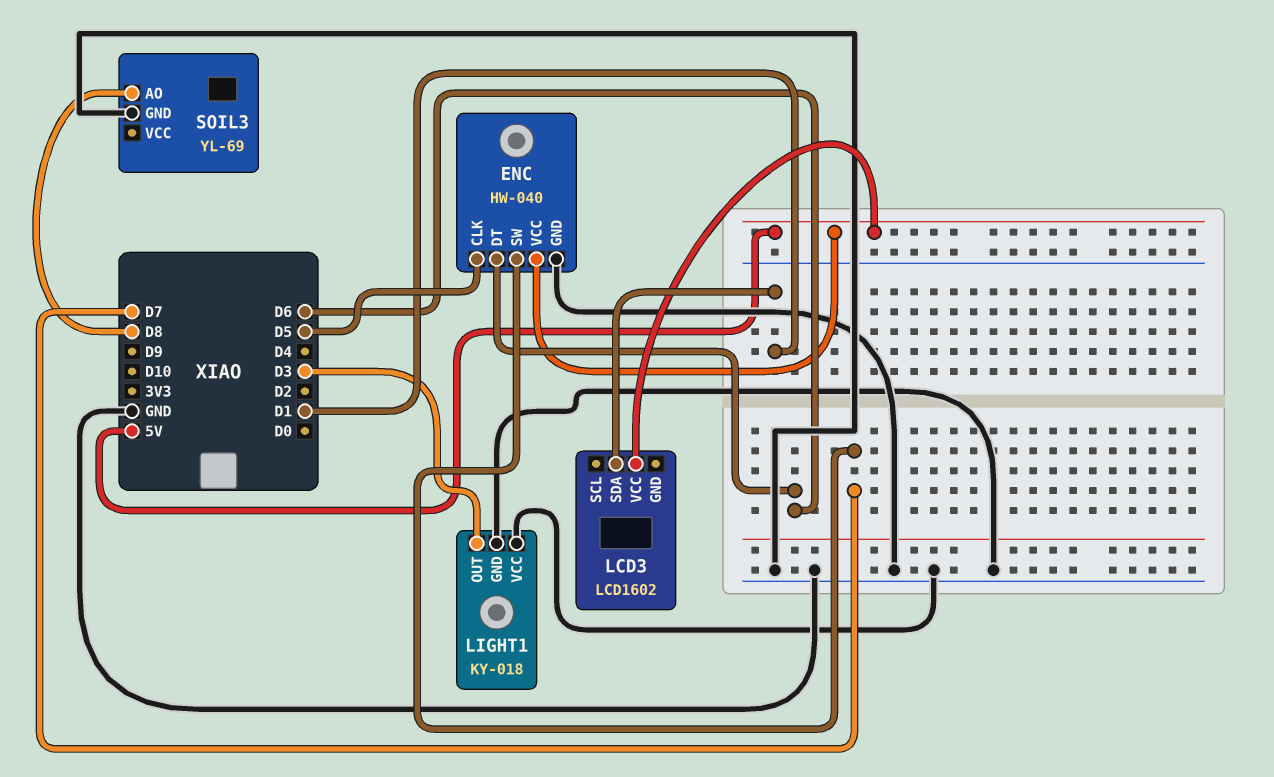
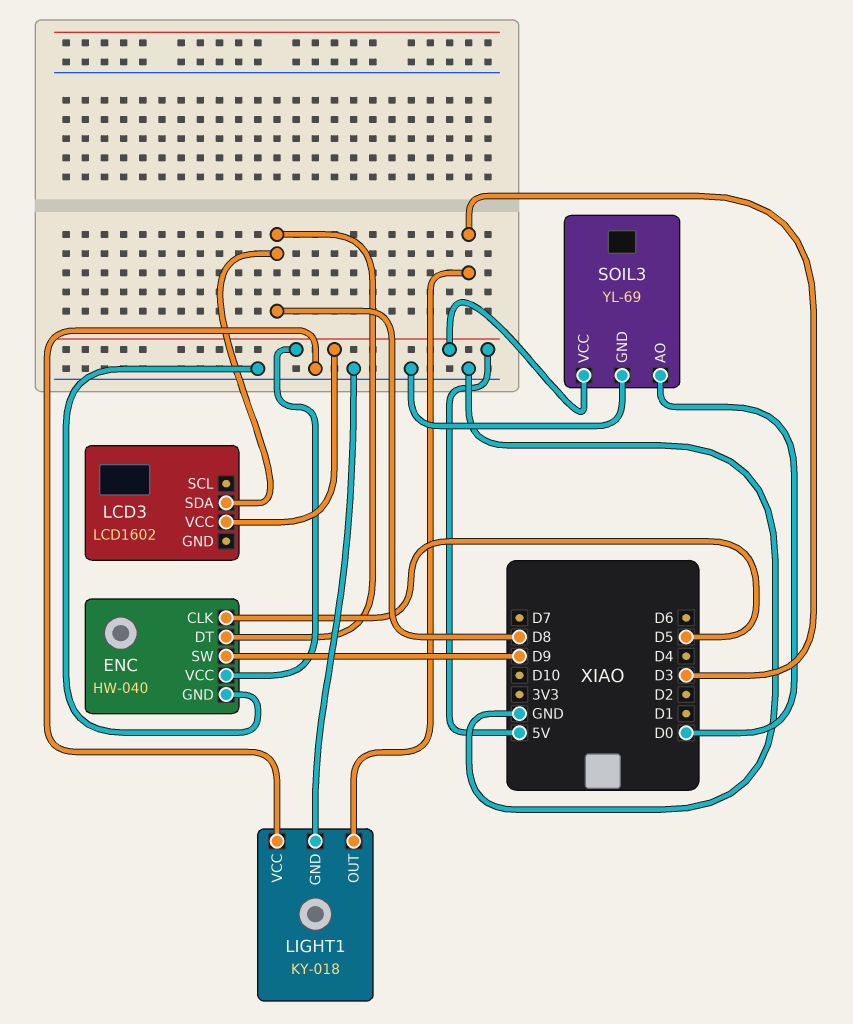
ENC pin DT: D6 -> D8
ENC pin SW: D7 -> D9
LCD3 pin SDA: D1 -> D8
SOIL3 pin AO: D8 -> D0
SOIL3 pin VCC: none -> 5V

